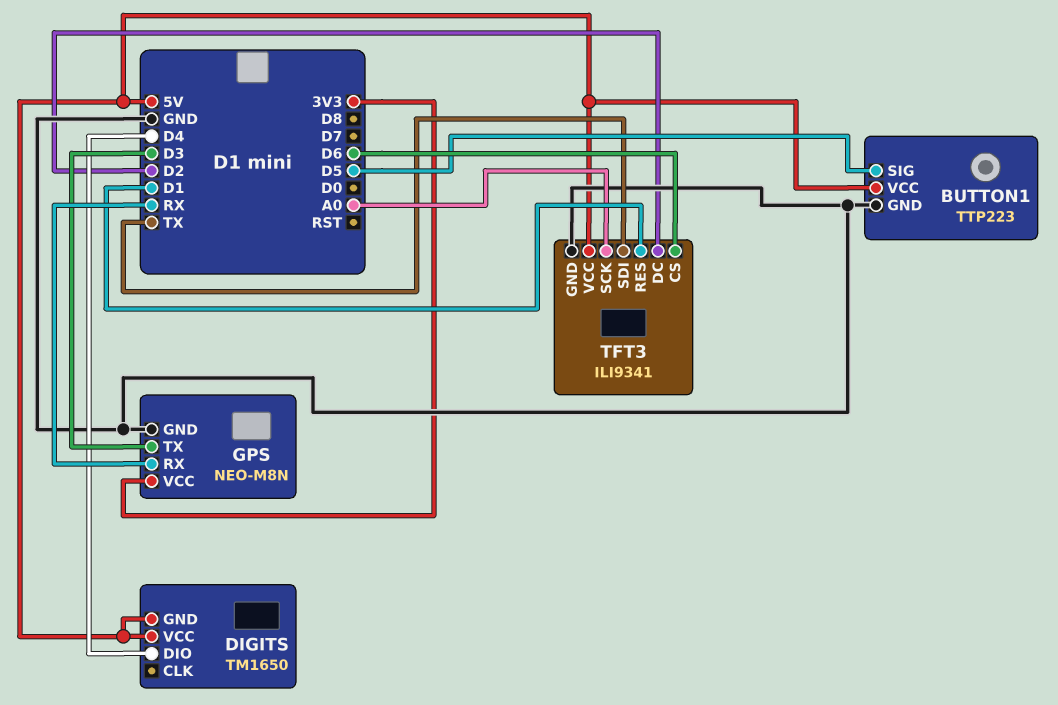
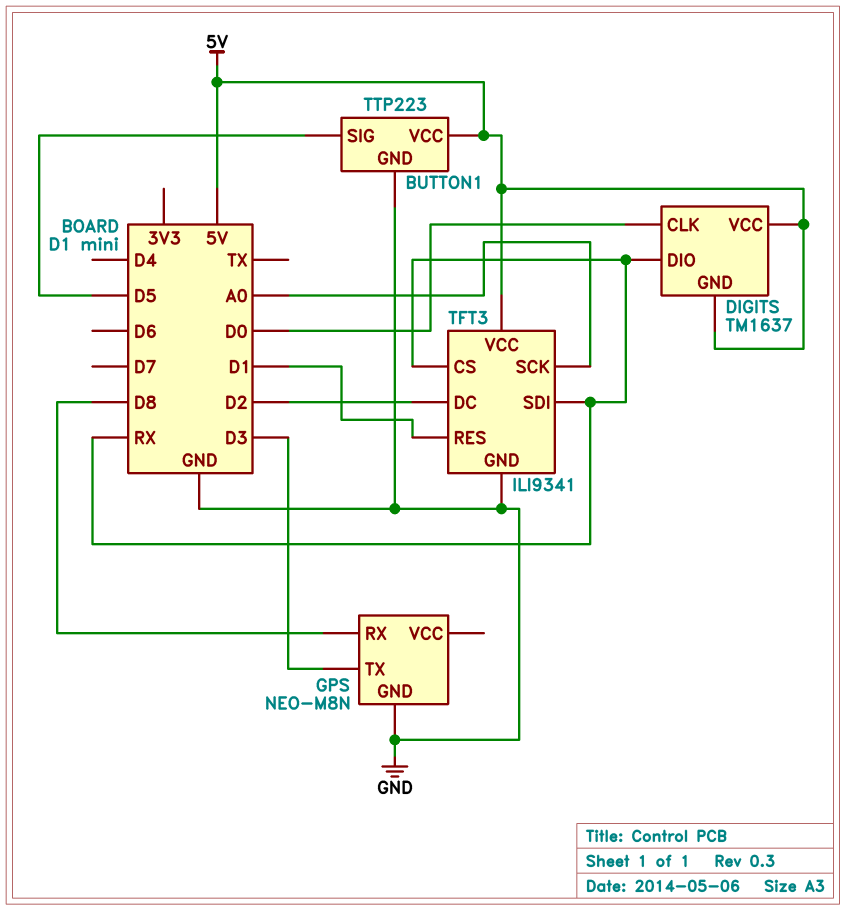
DIGITS: TM1650 -> TM1637
DIGITS pin CLK: none -> D0
DIGITS pin DIO: D4 -> RX
GPS pin RX: RX -> D8
GPS pin VCC: 3V3 -> none
TFT3 pin CS: D6 -> RX
TFT3 pin SDI: TX -> RX

